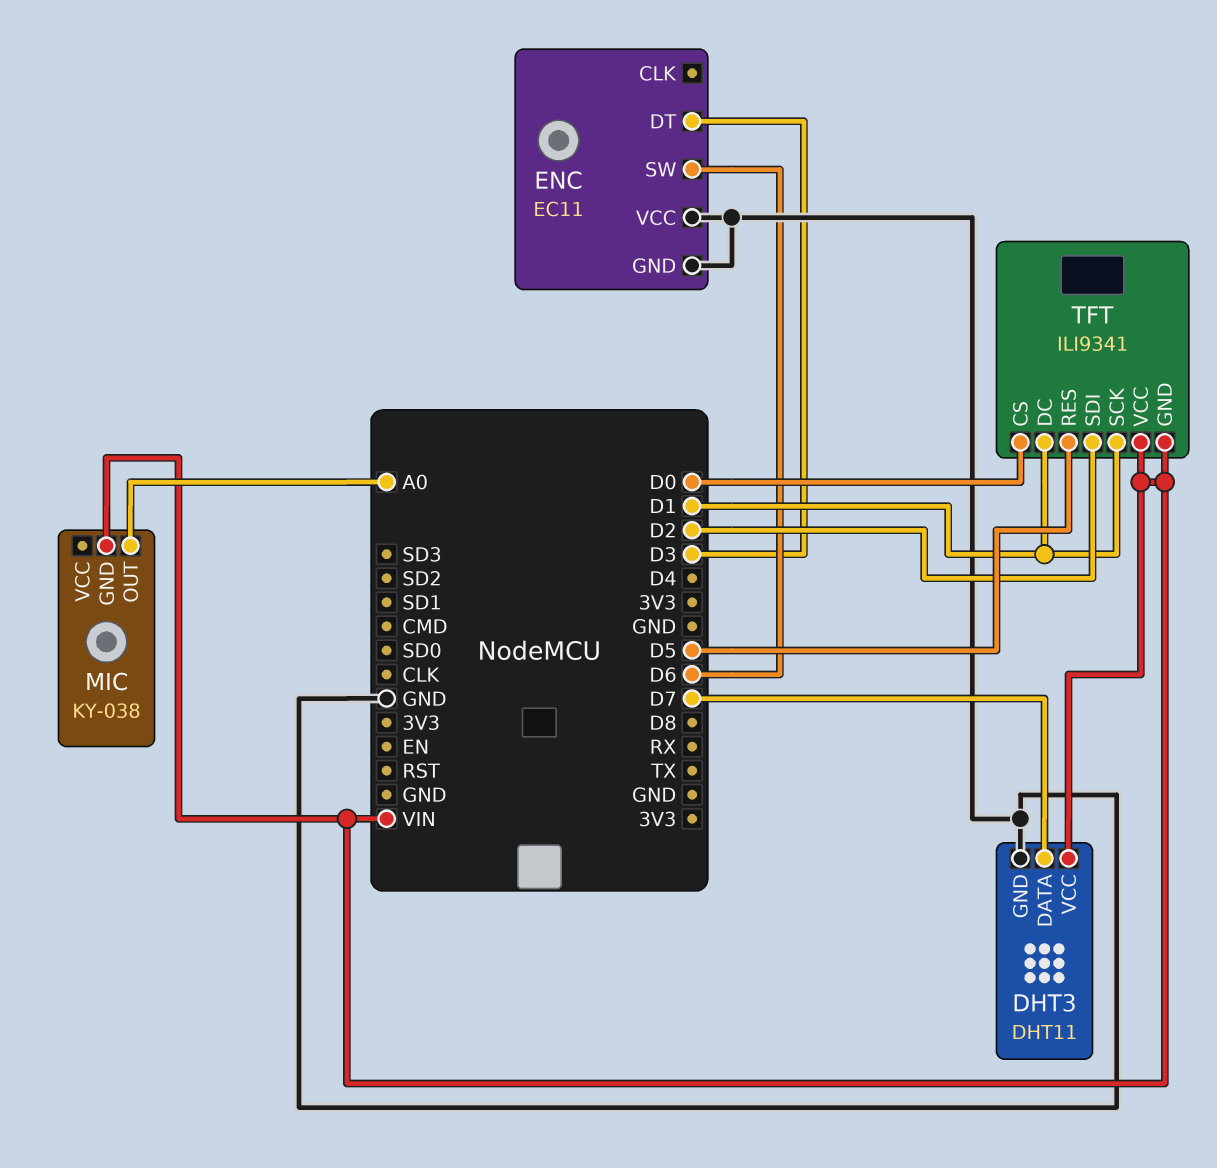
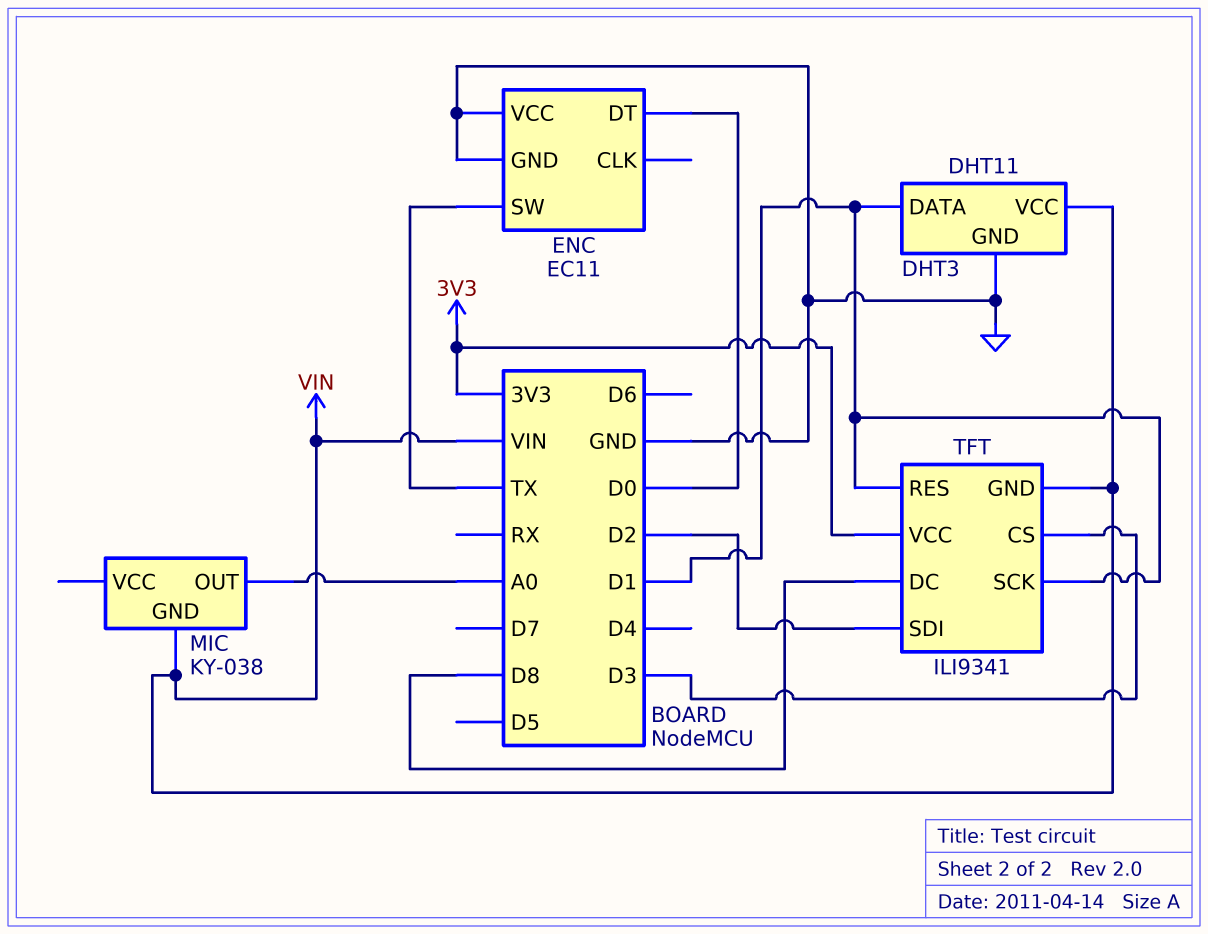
DHT3 pin DATA: D7 -> D1
ENC pin DT: D3 -> D0
ENC pin SW: D6 -> TX
TFT pin CS: D0 -> D3
TFT pin DC: D1 -> D8
TFT pin RES: D5 -> D1
TFT pin VCC: VIN -> 3V3

